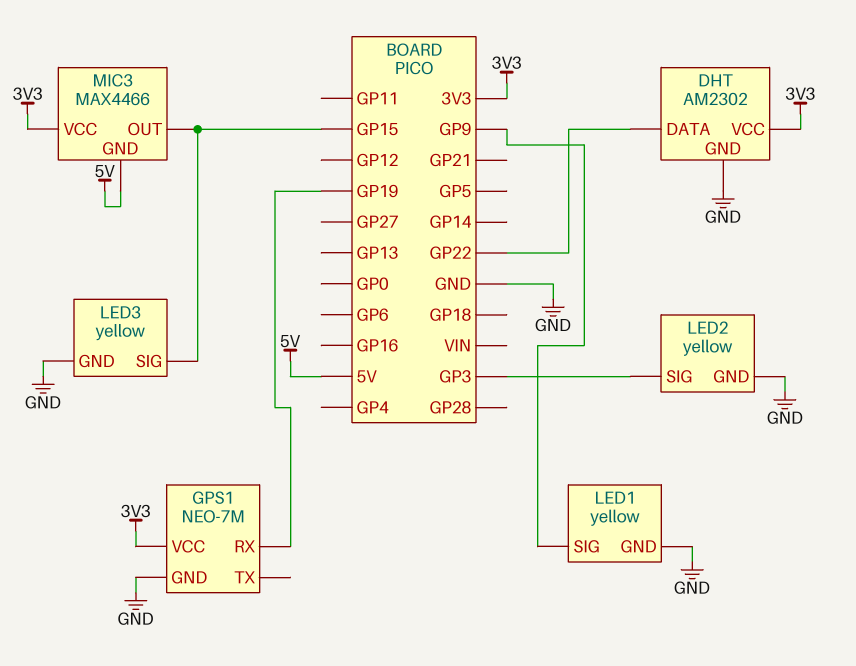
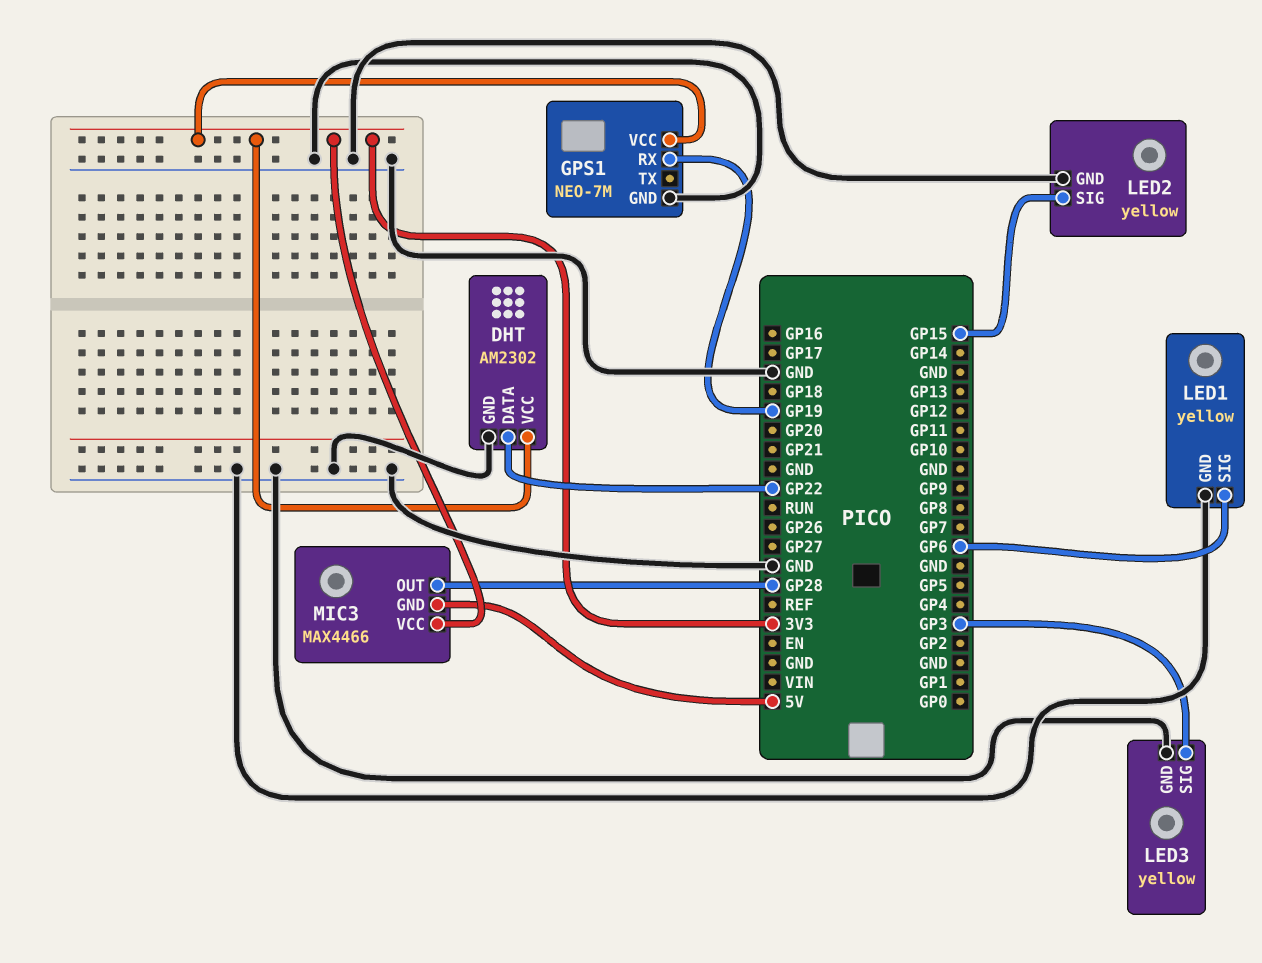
LED1 pin SIG: GP9 -> GP6
LED2 pin SIG: GP3 -> GP15
LED3 pin SIG: GP15 -> GP3
MIC3 pin OUT: GP15 -> GP28

